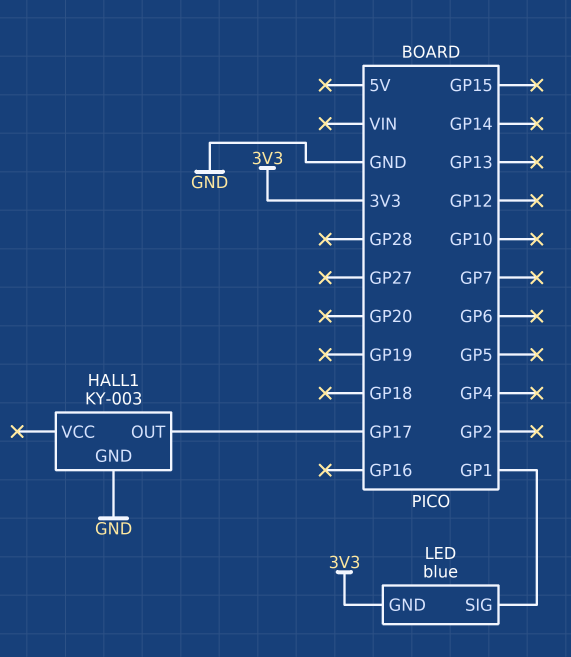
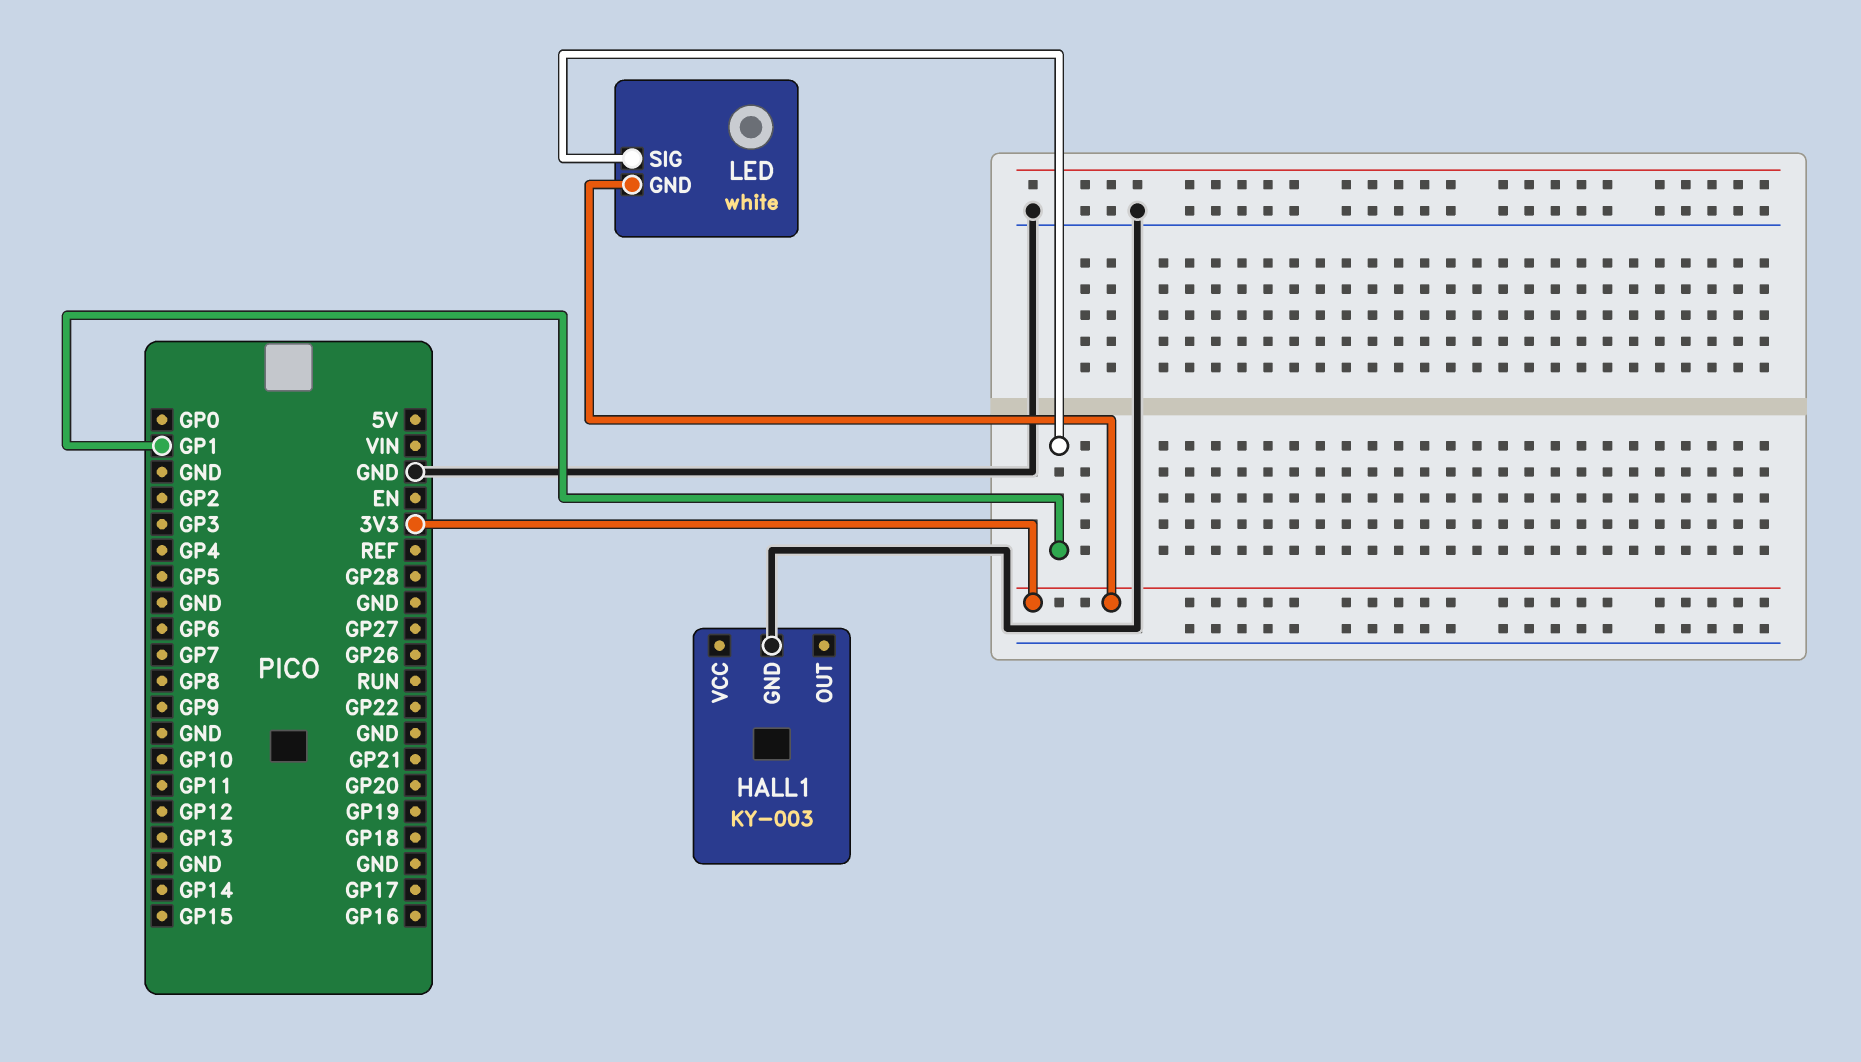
HALL1 pin OUT: GP17 -> none
LED: blue -> white

